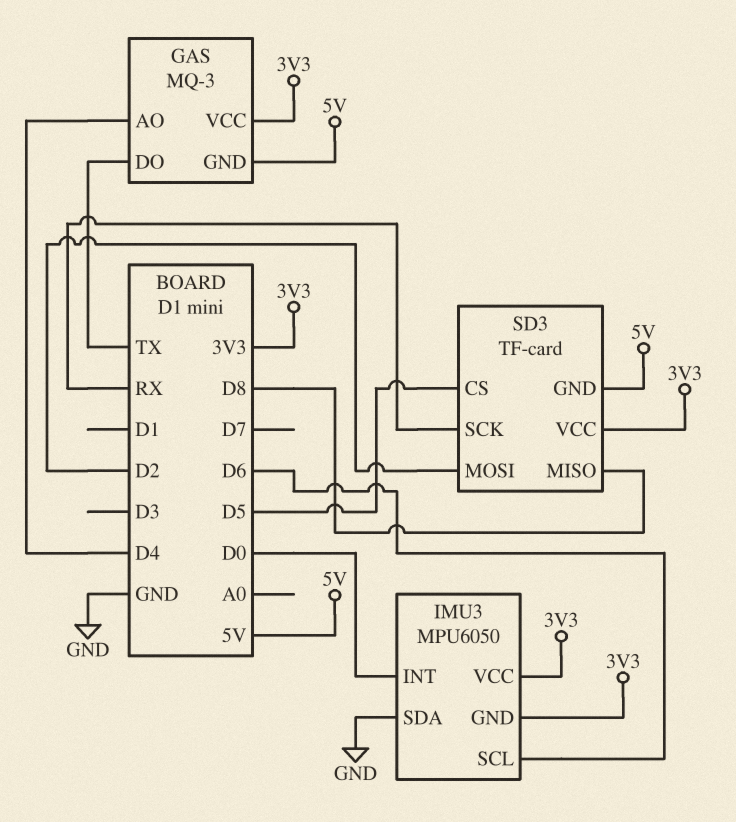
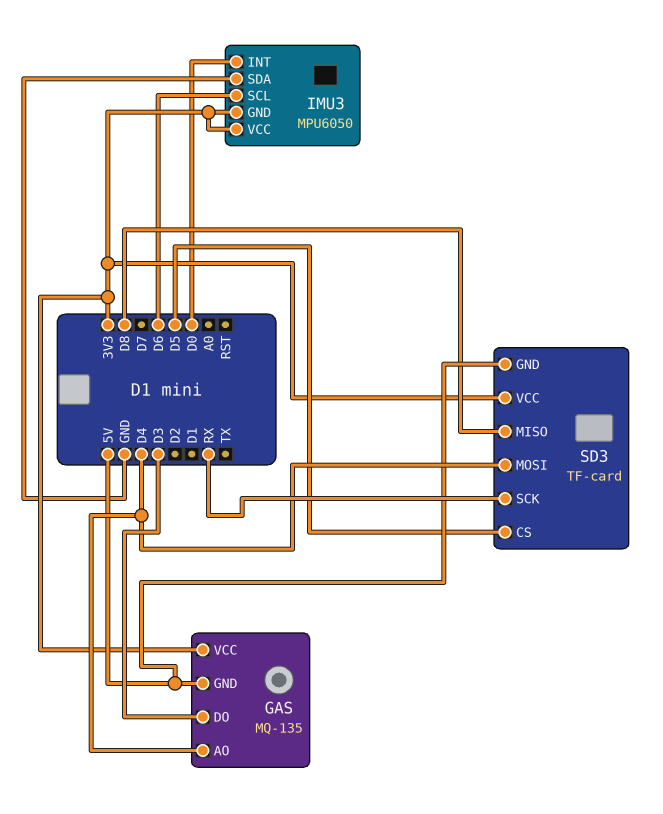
GAS: MQ-3 -> MQ-135
GAS pin DO: TX -> D3
SD3 pin MOSI: D2 -> D4

